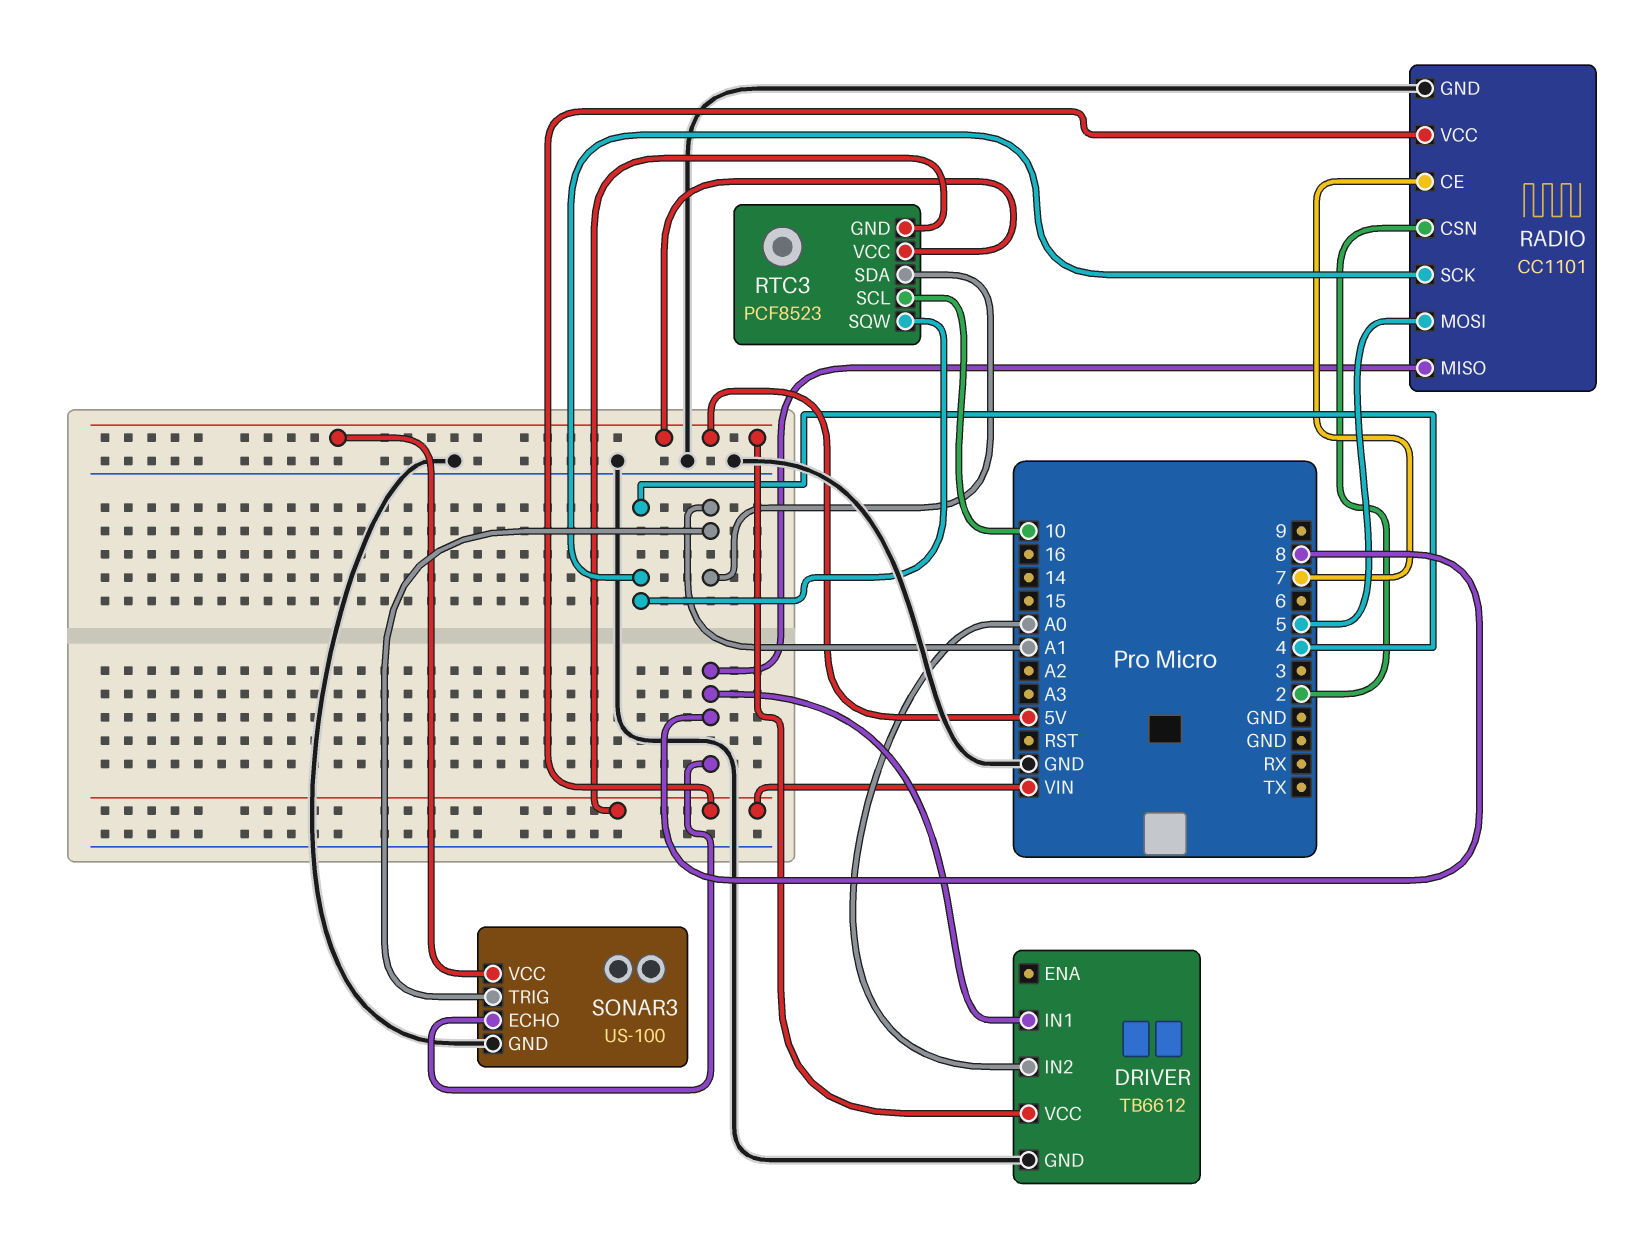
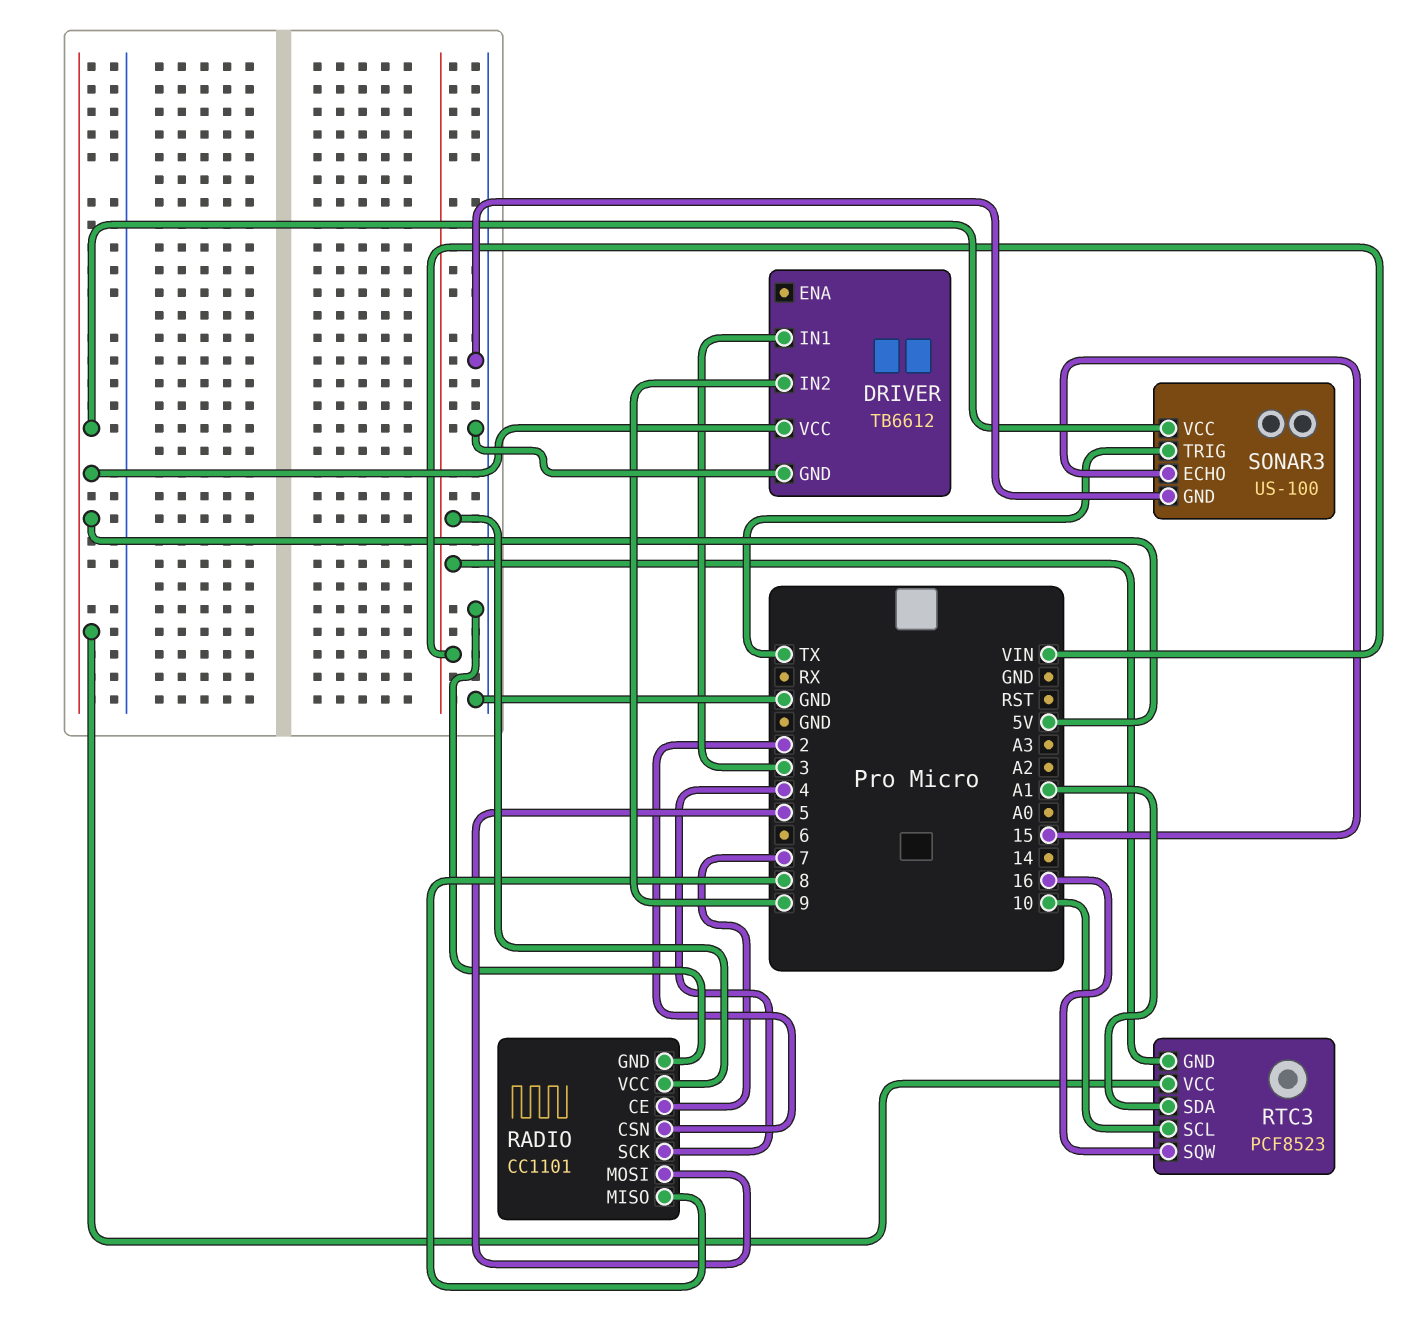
DRIVER pin IN1: 8 -> 3
DRIVER pin IN2: A0 -> 9
RTC3 pin SQW: 4 -> 16
SONAR3 pin ECHO: 8 -> 15
SONAR3 pin TRIG: A1 -> TX

